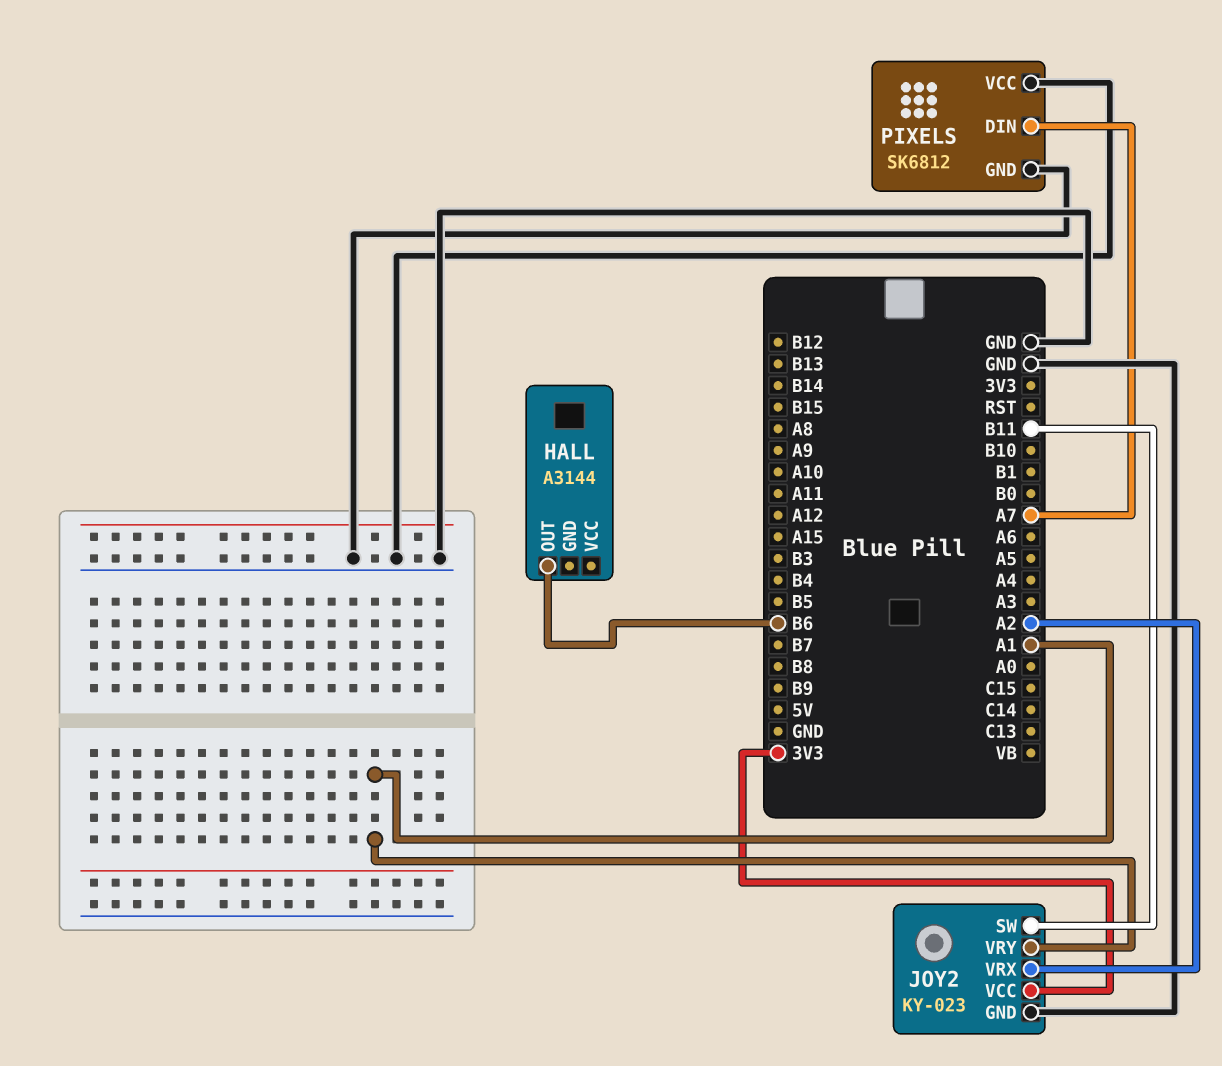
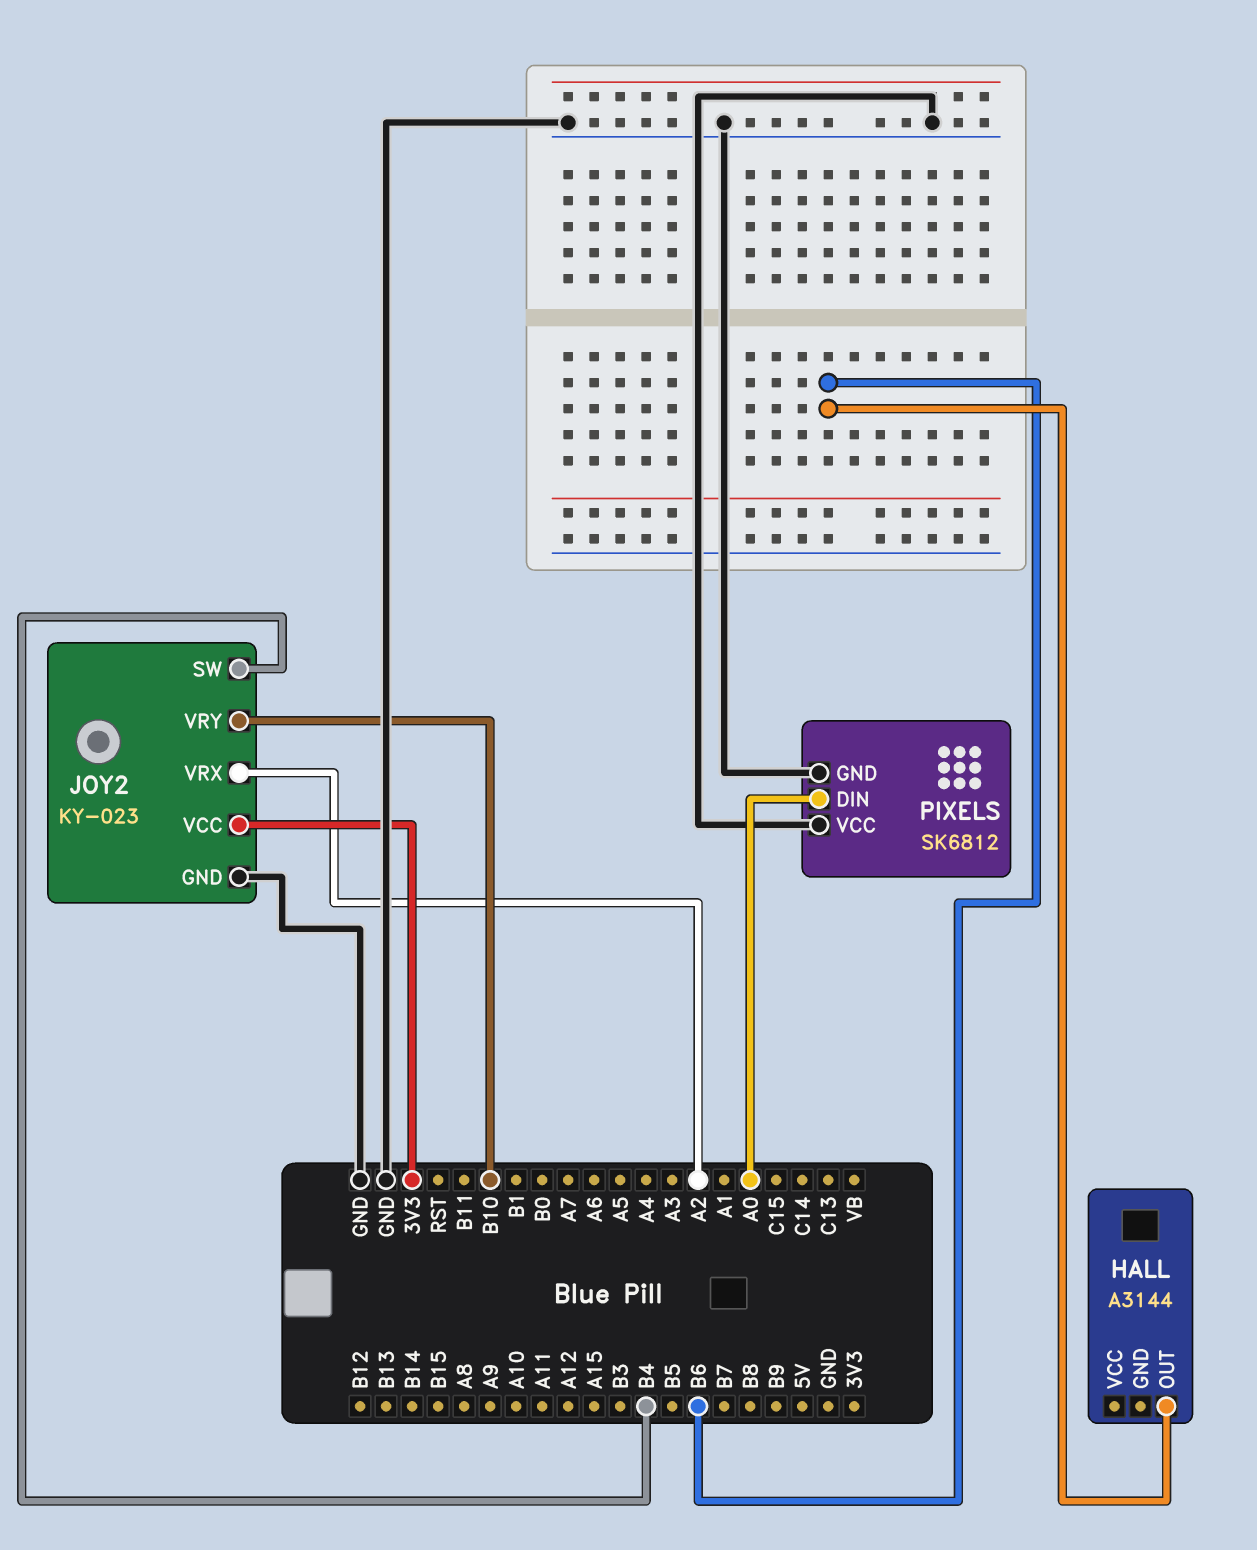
JOY2 pin SW: B11 -> B4
JOY2 pin VRY: A1 -> B10
PIXELS pin DIN: A7 -> A0

